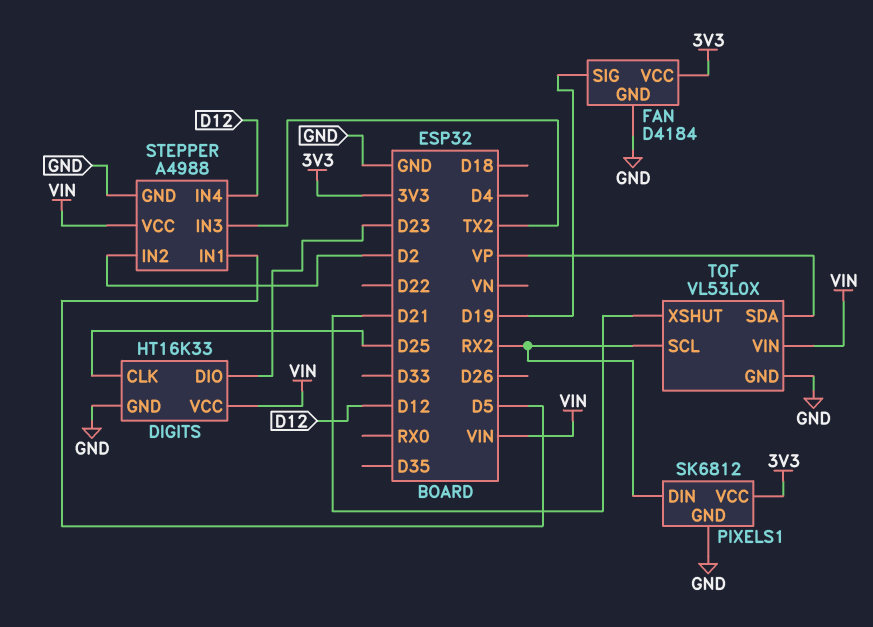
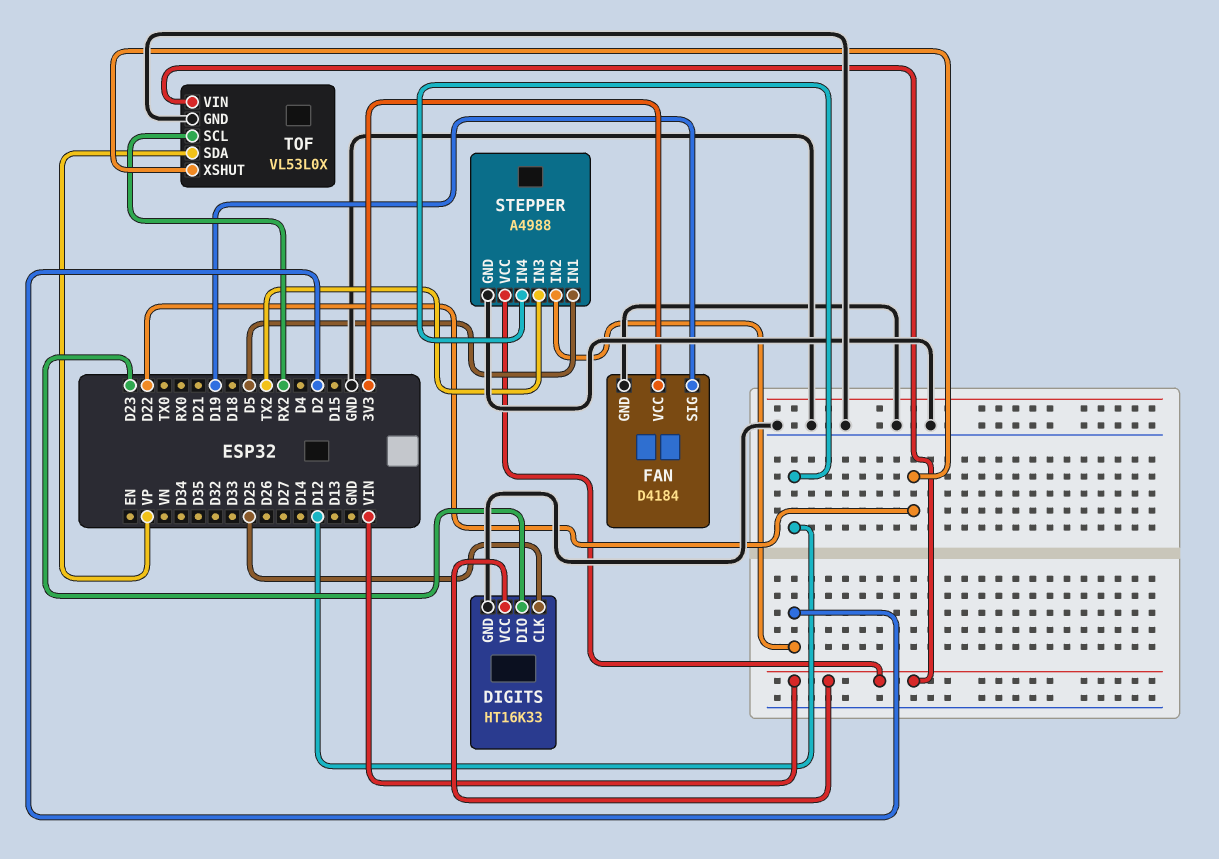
PIXELS1: SK6812 -> none
PIXELS1 pin DIN: RX2 -> none
PIXELS1 pin GND: GND -> none
PIXELS1 pin VCC: 3V3 -> none
TOF pin XSHUT: D21 -> D22

